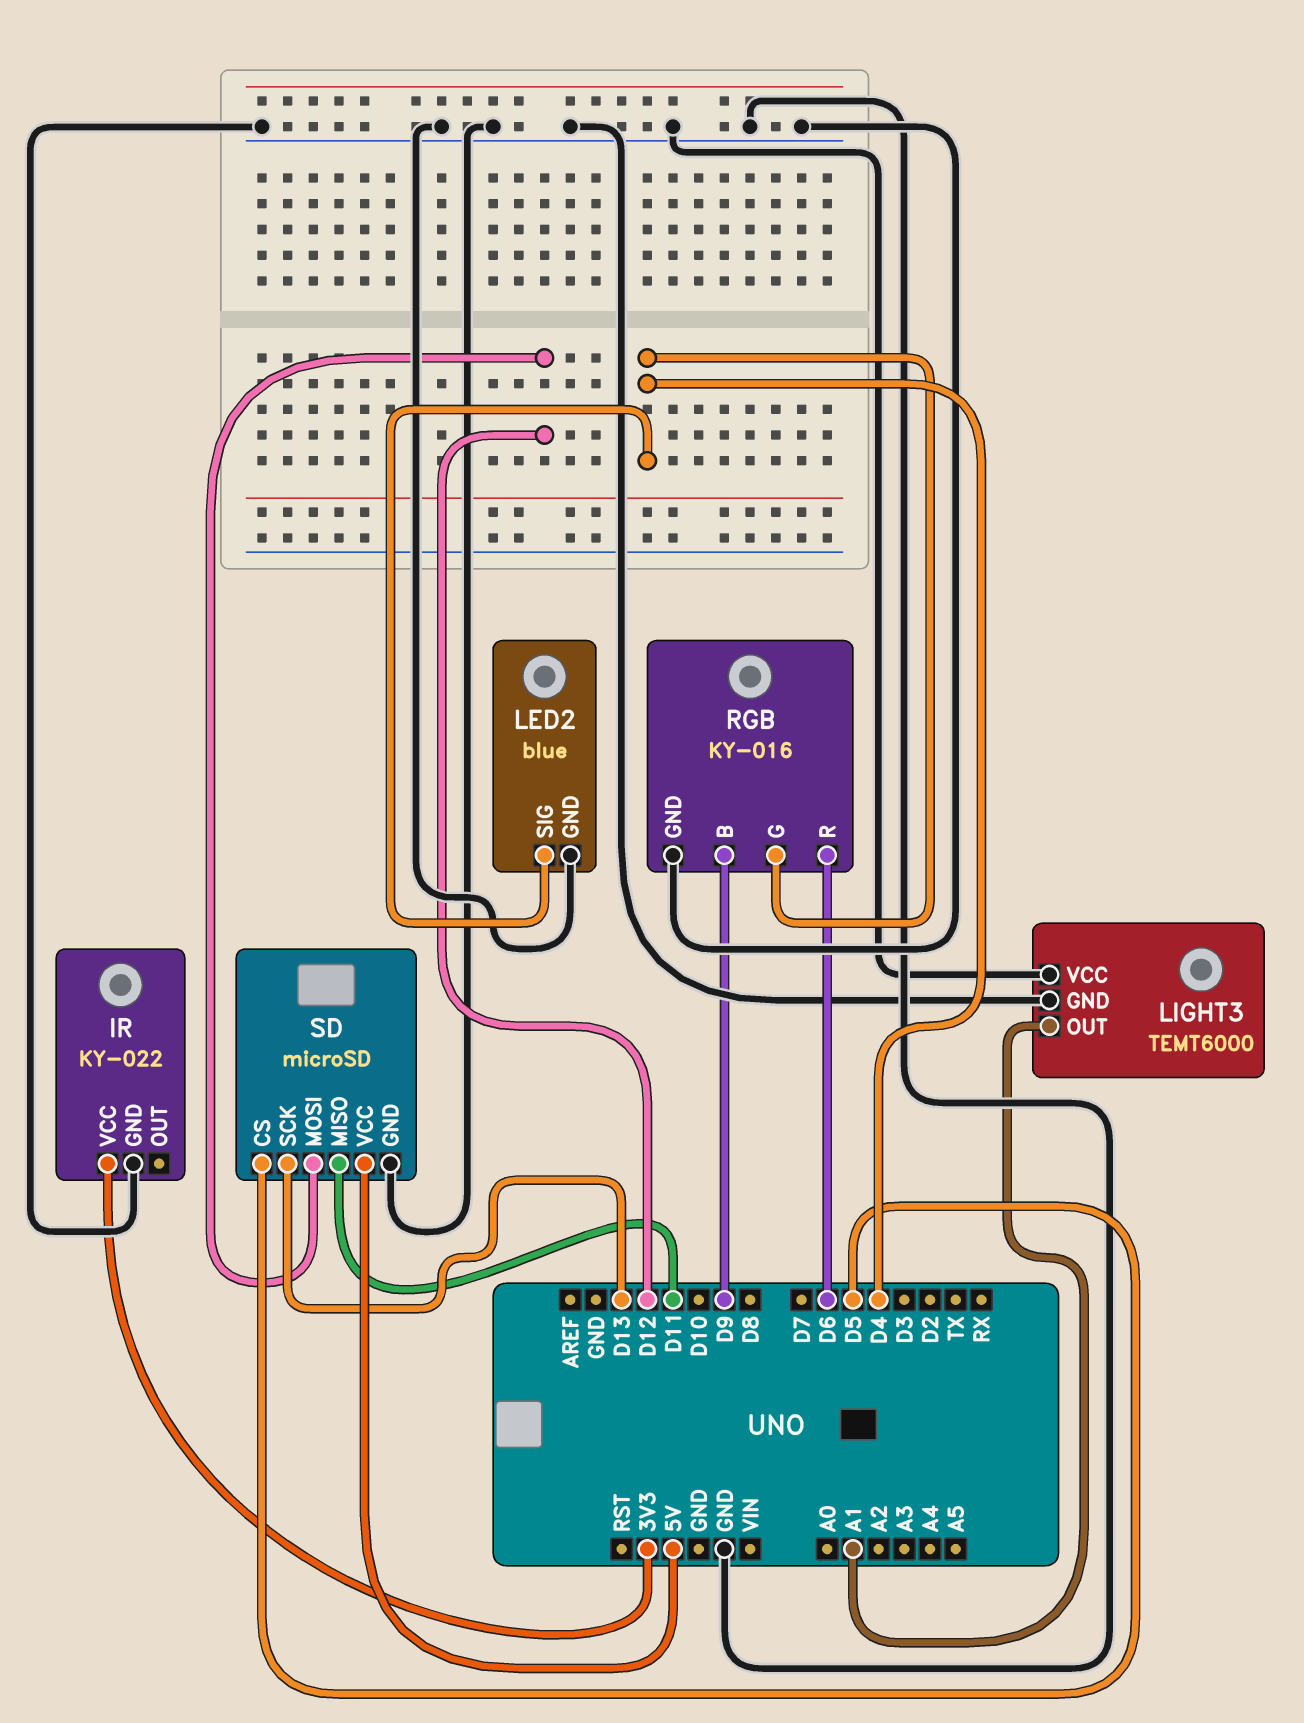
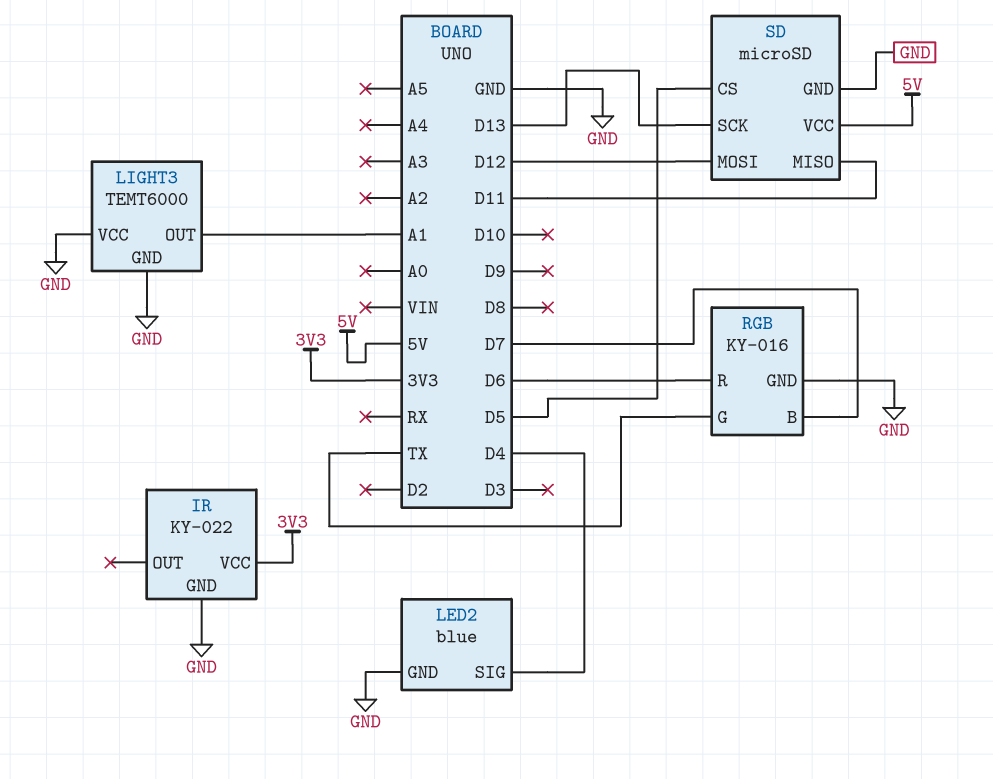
RGB pin B: D9 -> D7
RGB pin G: D4 -> TX

